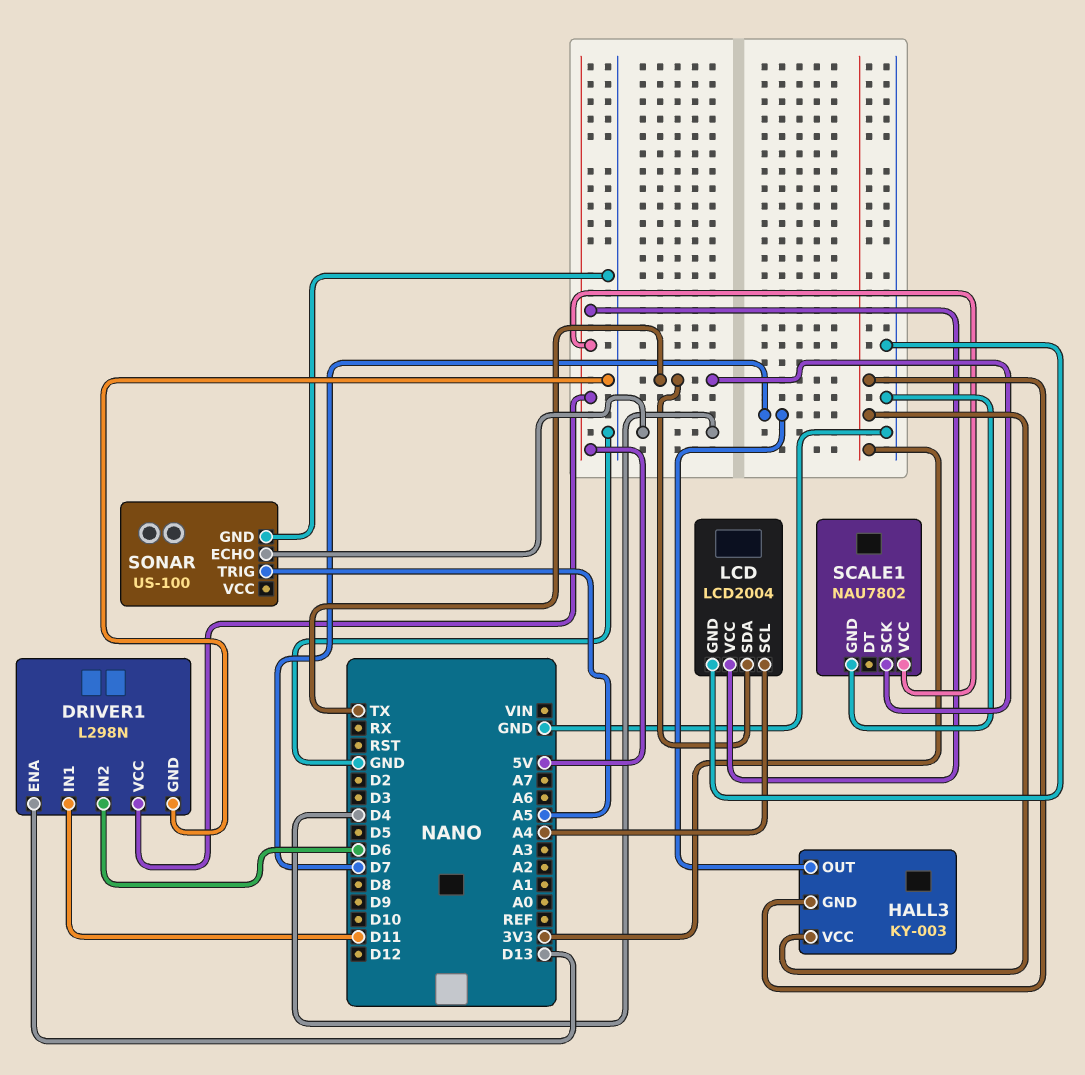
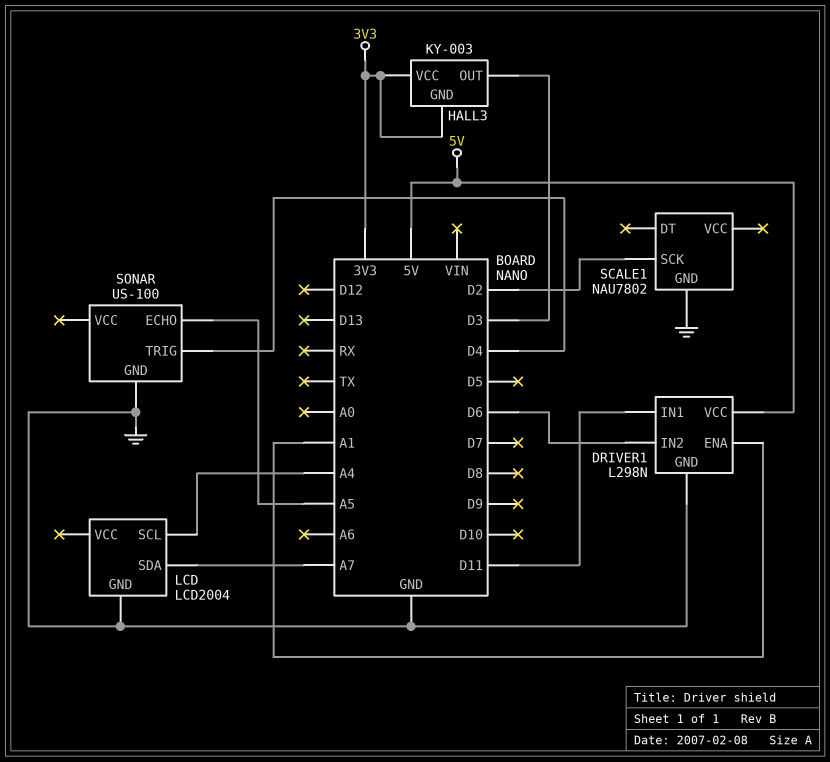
DRIVER1 pin ENA: D13 -> A1
HALL3 pin OUT: D7 -> D3
LCD pin SDA: TX -> A7
LCD pin VCC: 5V -> none
SCALE1 pin SCK: TX -> D2
SCALE1 pin VCC: 5V -> none
SONAR pin ECHO: D4 -> A5
SONAR pin TRIG: A5 -> D4

